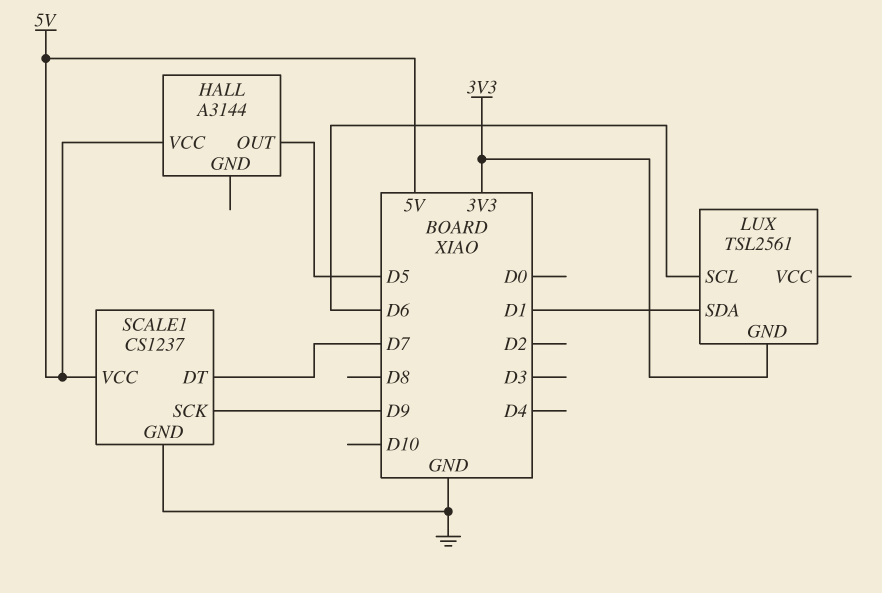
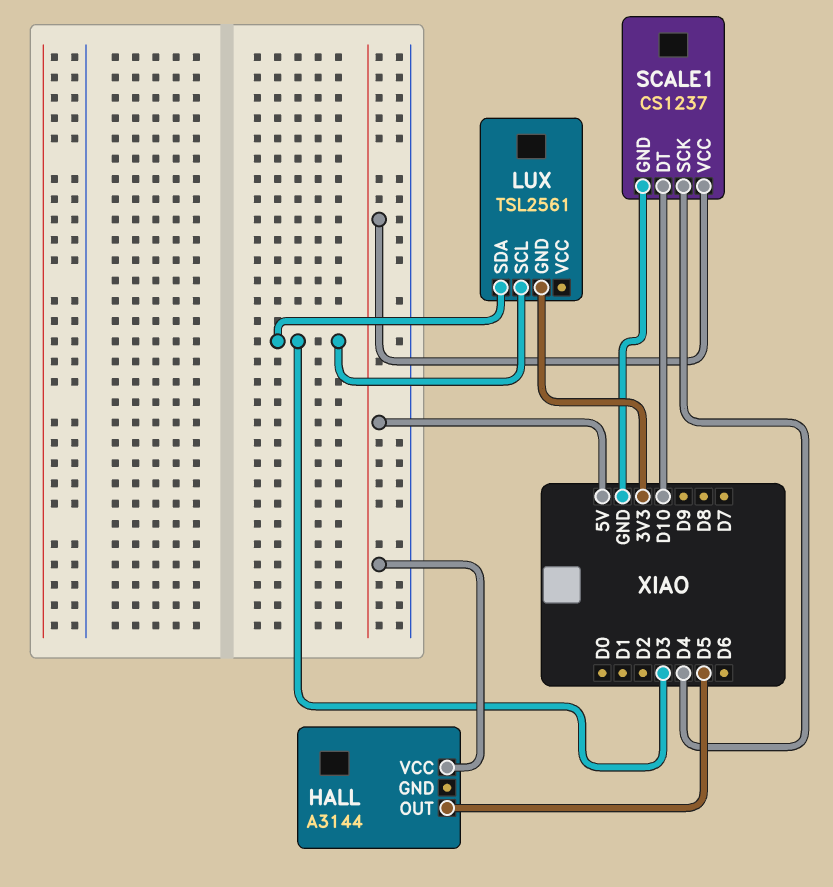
LUX pin SCL: D6 -> D3
LUX pin SDA: D1 -> D3
SCALE1 pin DT: D7 -> D10
SCALE1 pin SCK: D9 -> D4

